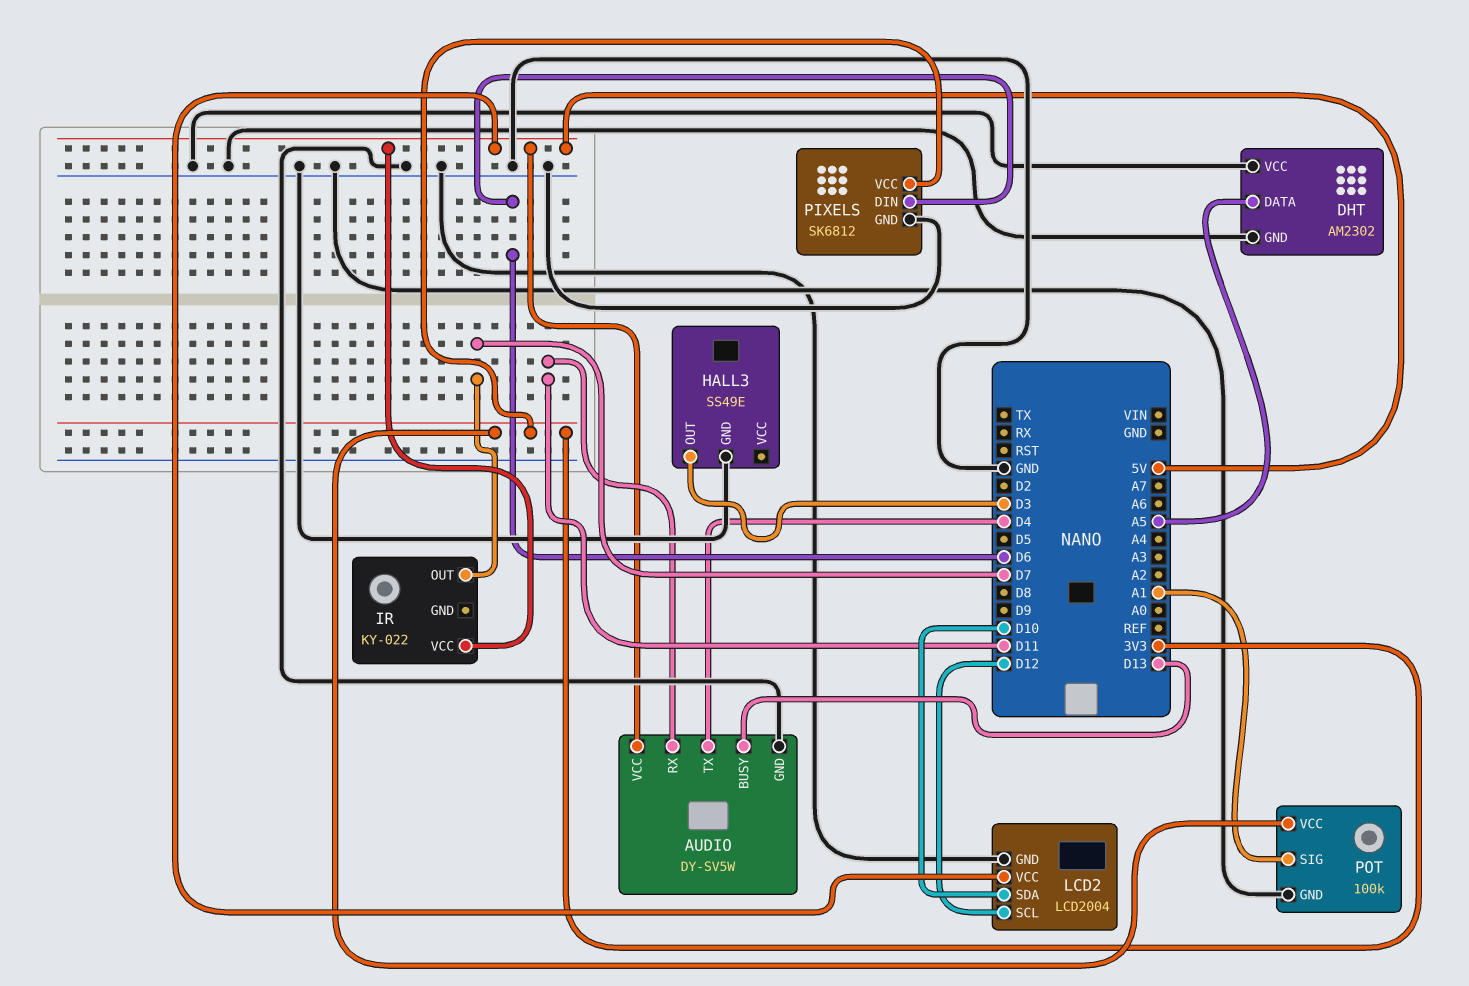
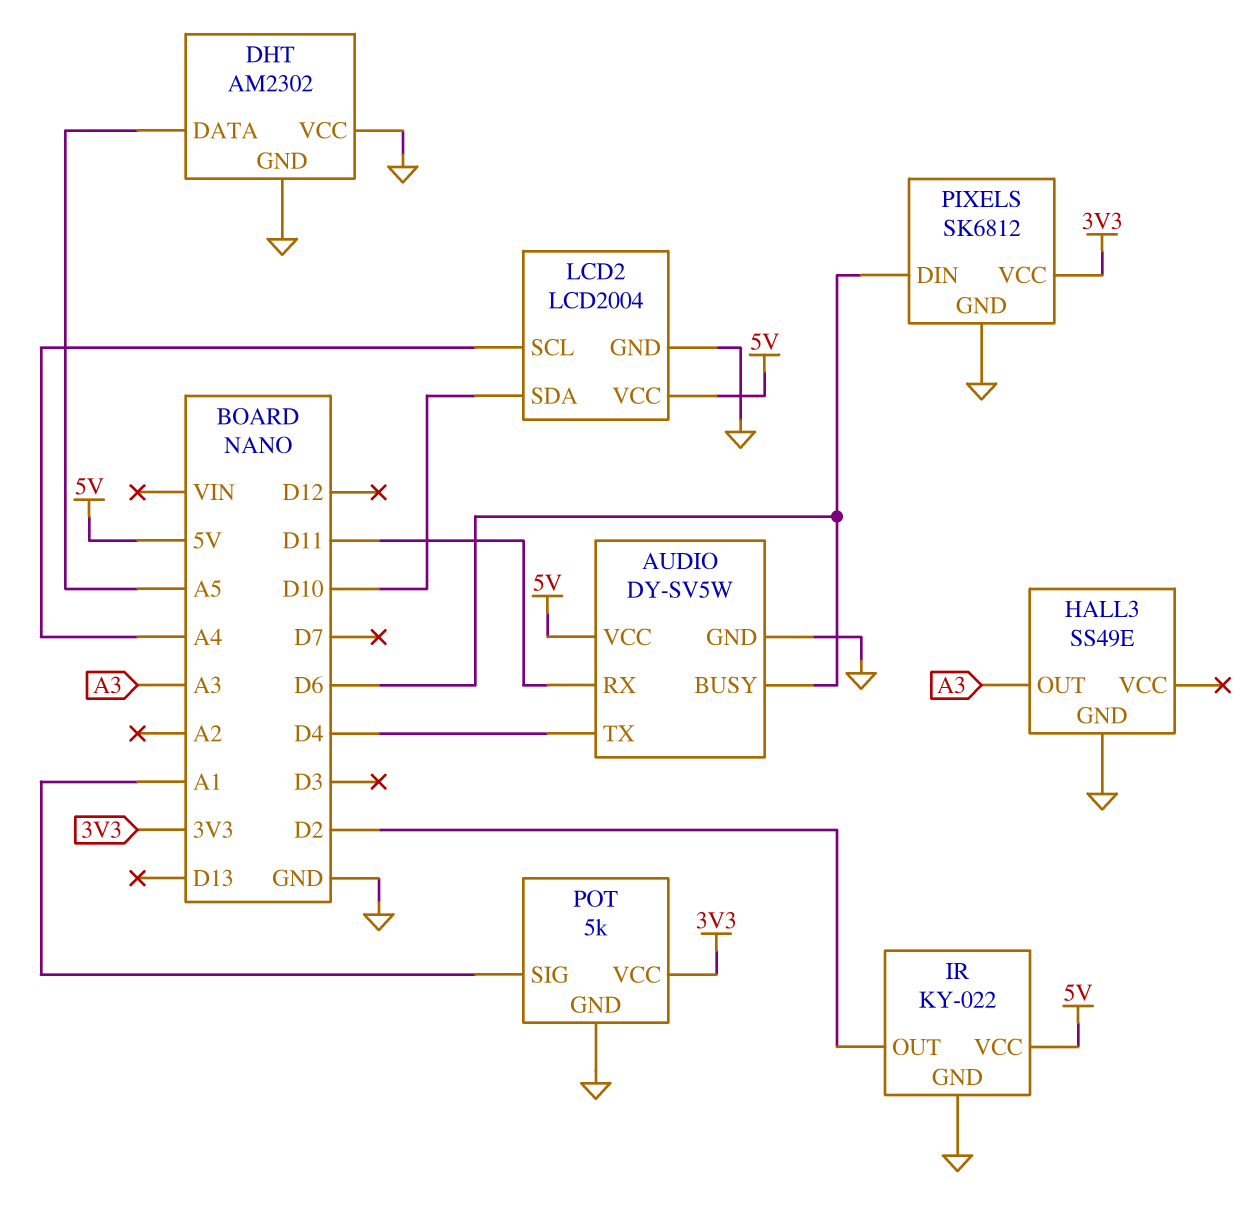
AUDIO pin BUSY: D13 -> D6
HALL3 pin OUT: D3 -> A3
IR pin GND: none -> GND
IR pin OUT: D7 -> D2
LCD2 pin SCL: D12 -> A4
POT: 100k -> 5k

